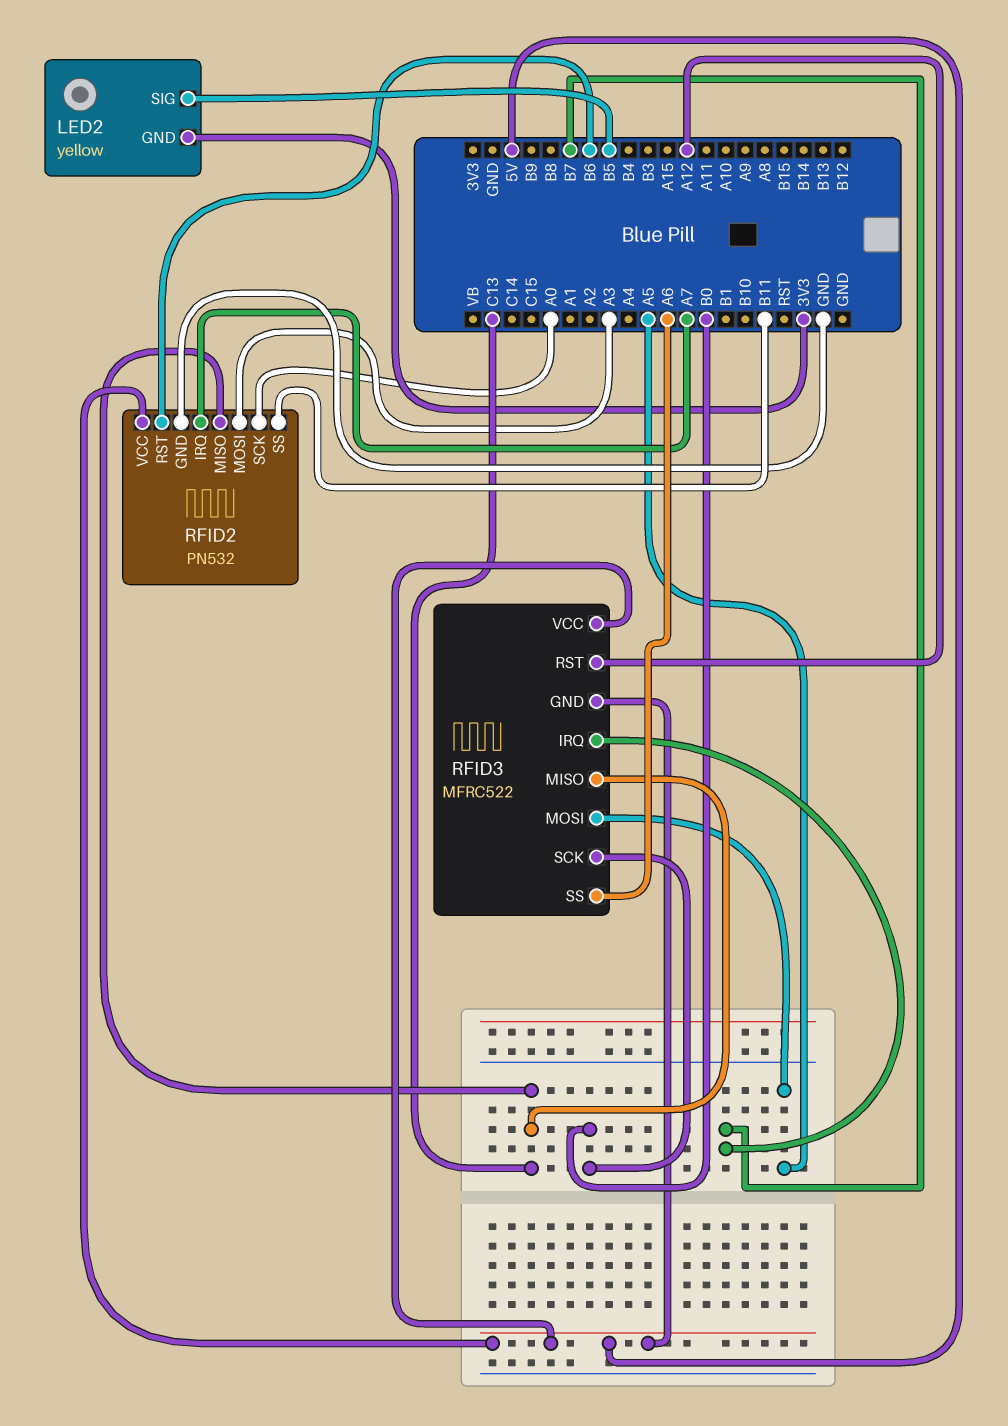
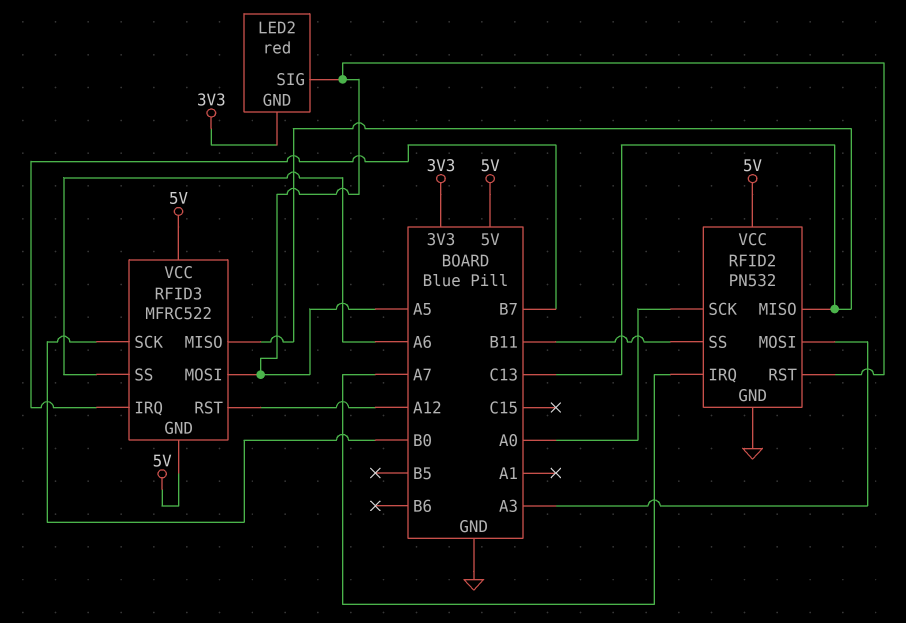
LED2: yellow -> red
LED2 pin SIG: B5 -> A5
RFID2 pin RST: B6 -> A5

